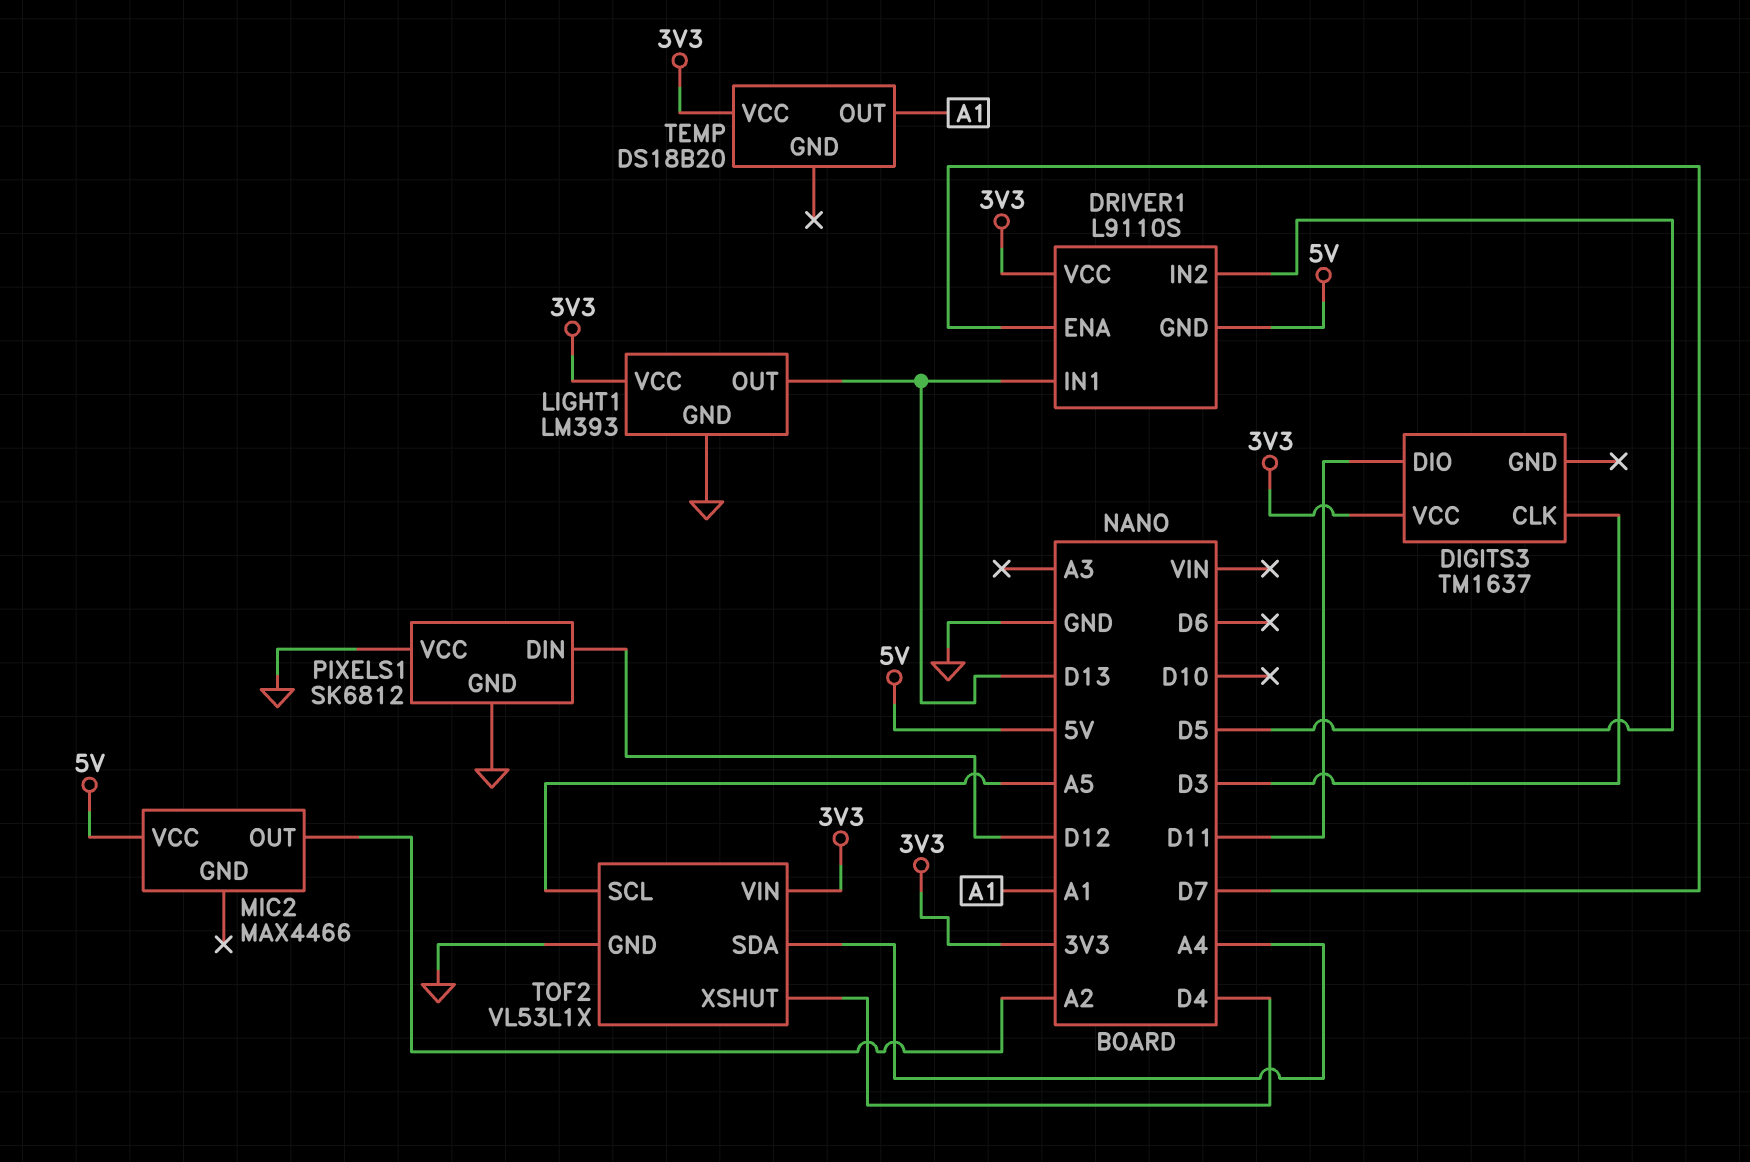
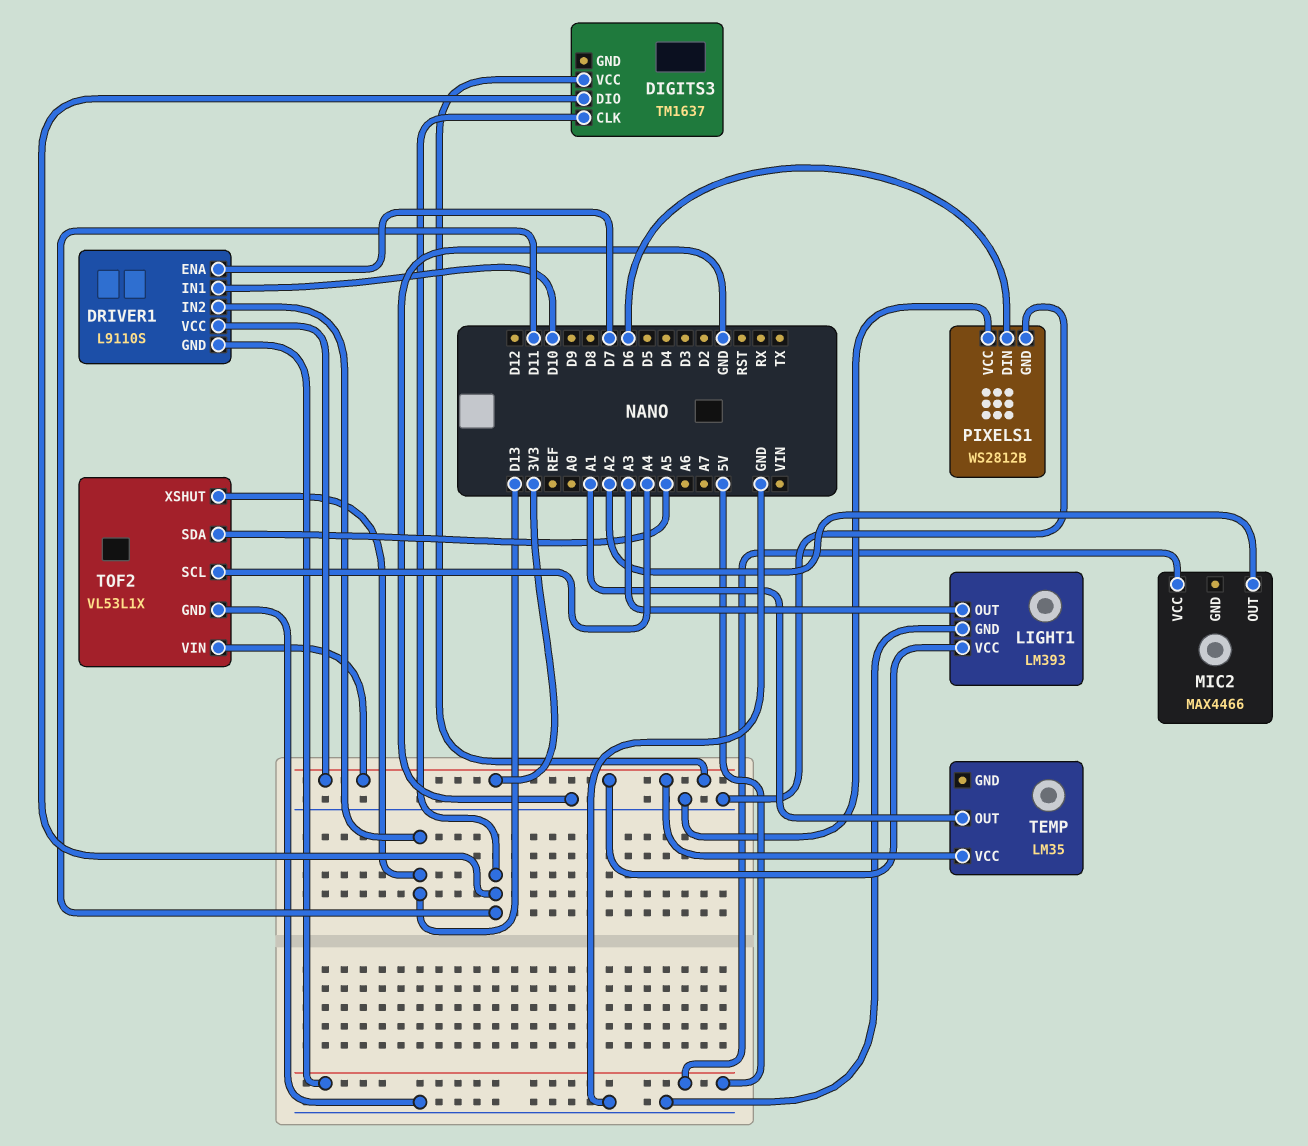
DIGITS3 pin CLK: D3 -> D11
DRIVER1 pin IN1: D13 -> D10
DRIVER1 pin IN2: D5 -> D13
LIGHT1 pin OUT: D13 -> A3
PIXELS1: SK6812 -> WS2812B
PIXELS1 pin DIN: D12 -> D6
TEMP: DS18B20 -> LM35
TOF2 pin SCL: A5 -> A4
TOF2 pin SDA: A4 -> A5
TOF2 pin XSHUT: D4 -> D13

